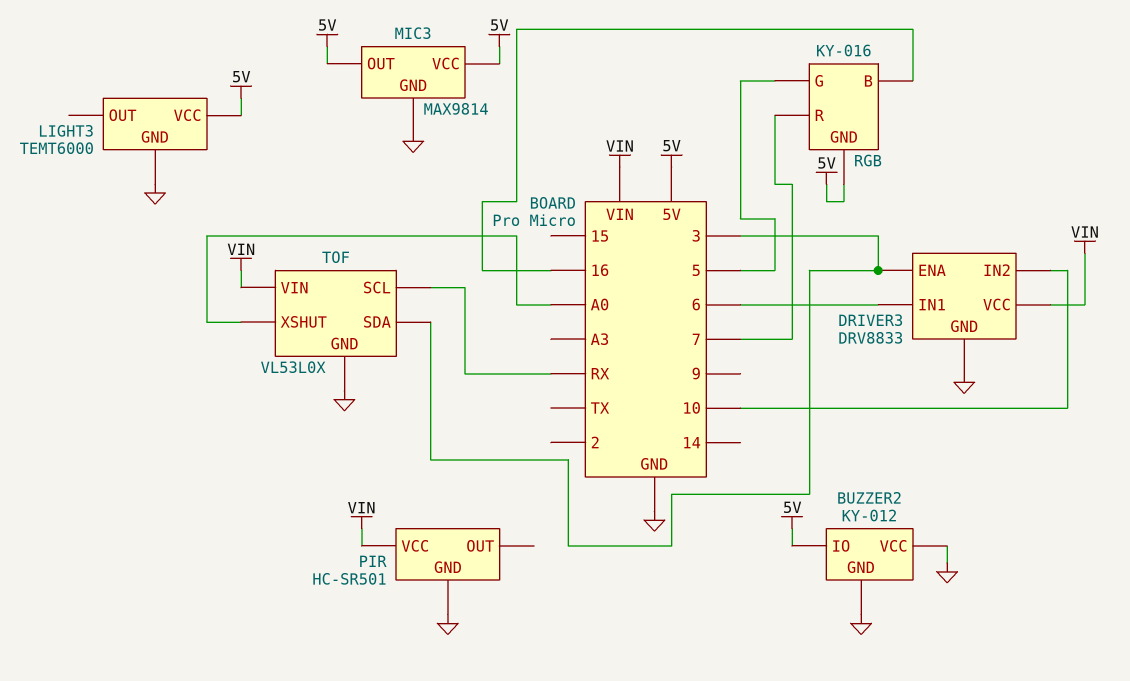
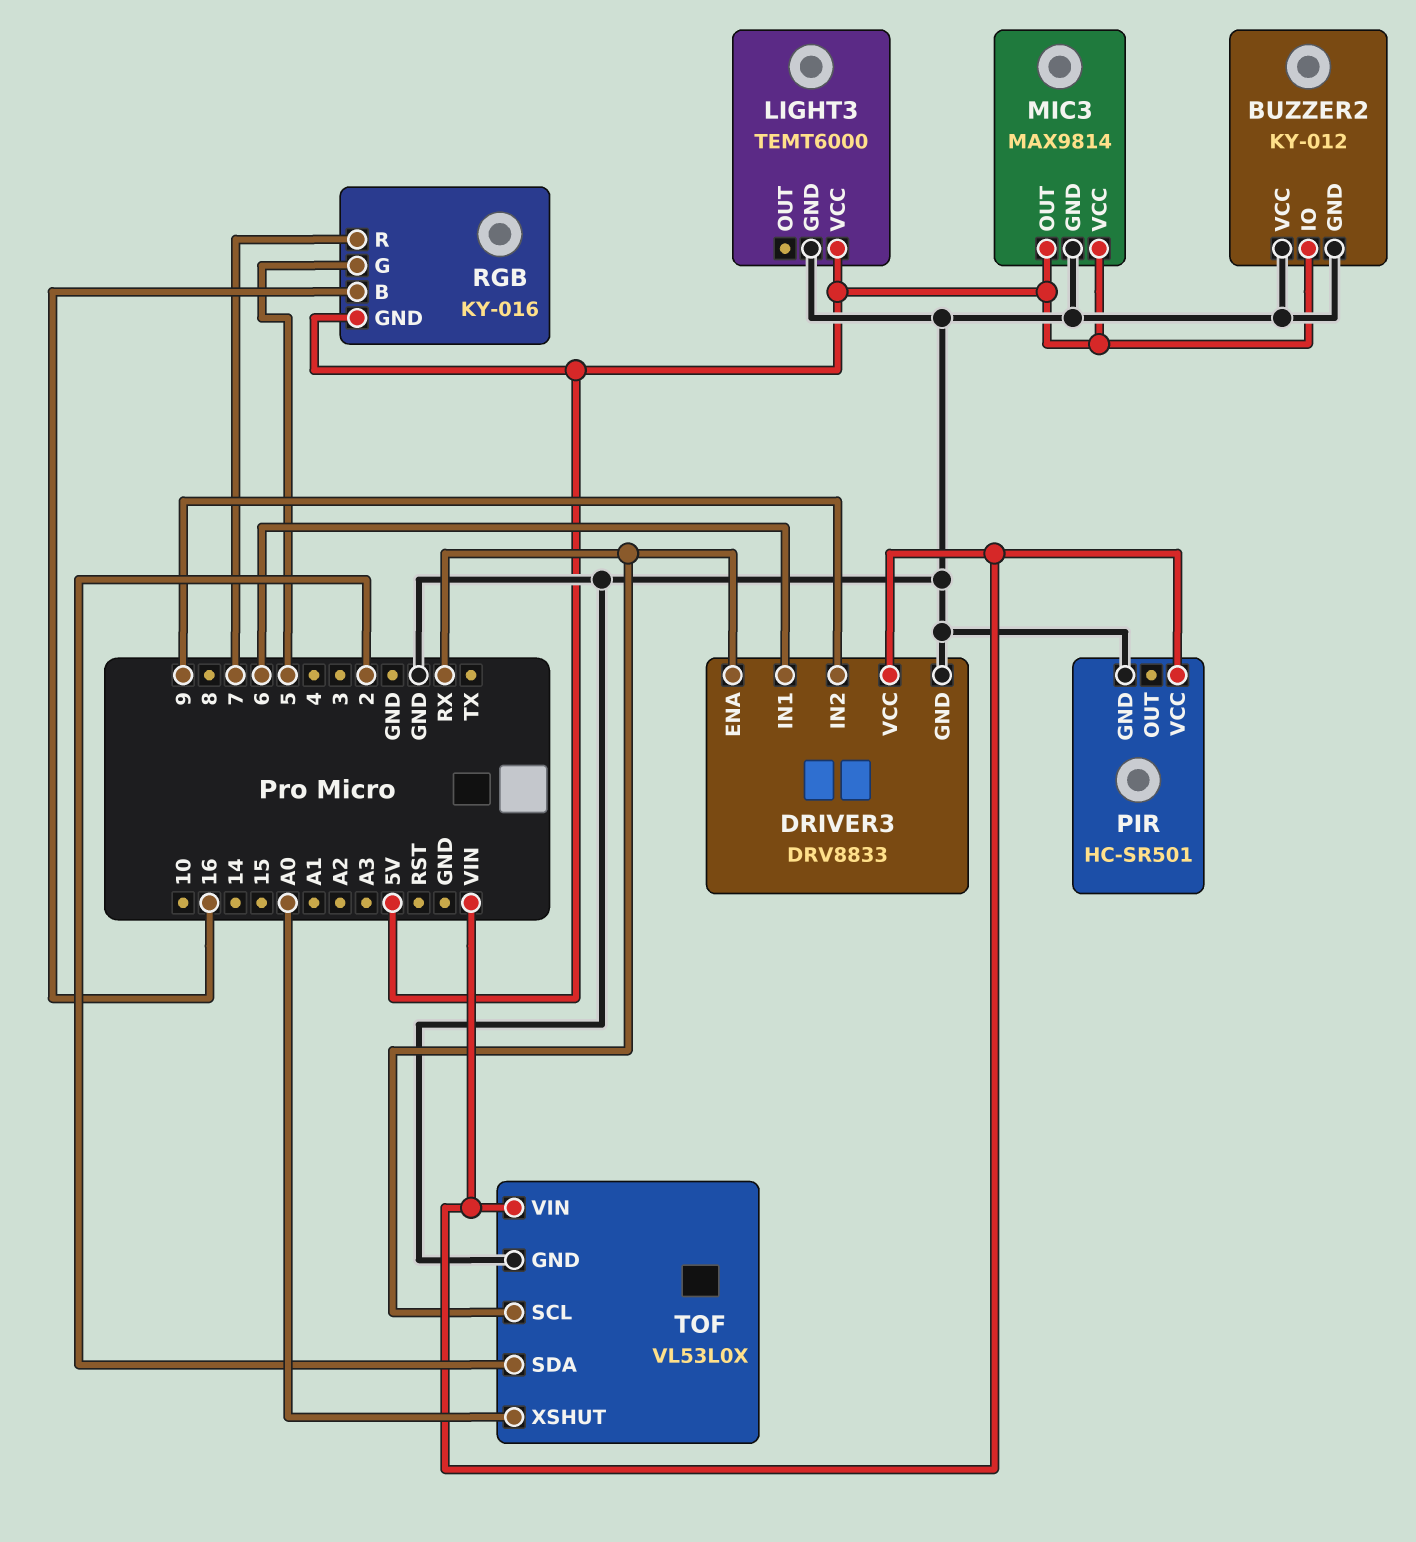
DRIVER3 pin ENA: 3 -> RX
DRIVER3 pin IN2: 10 -> 9
TOF pin SDA: 3 -> 2

